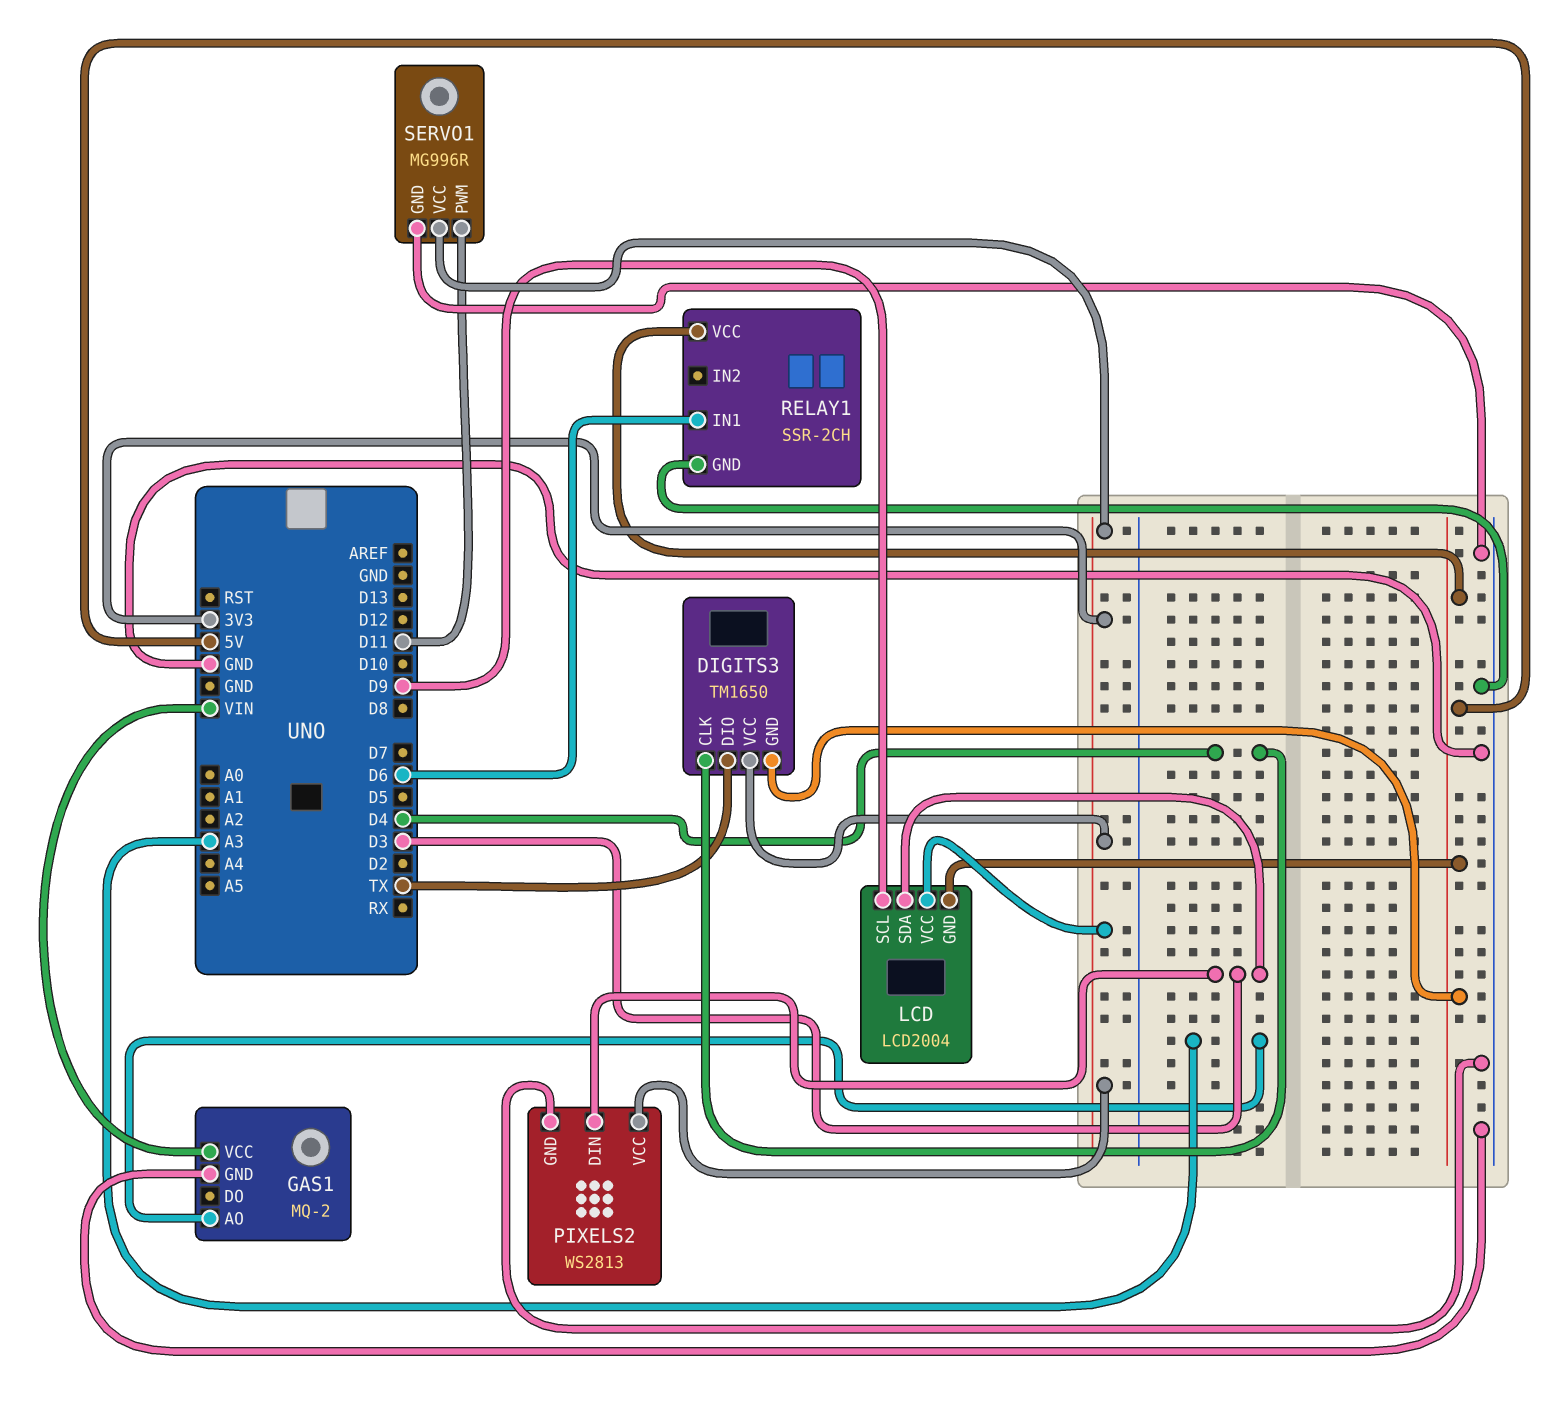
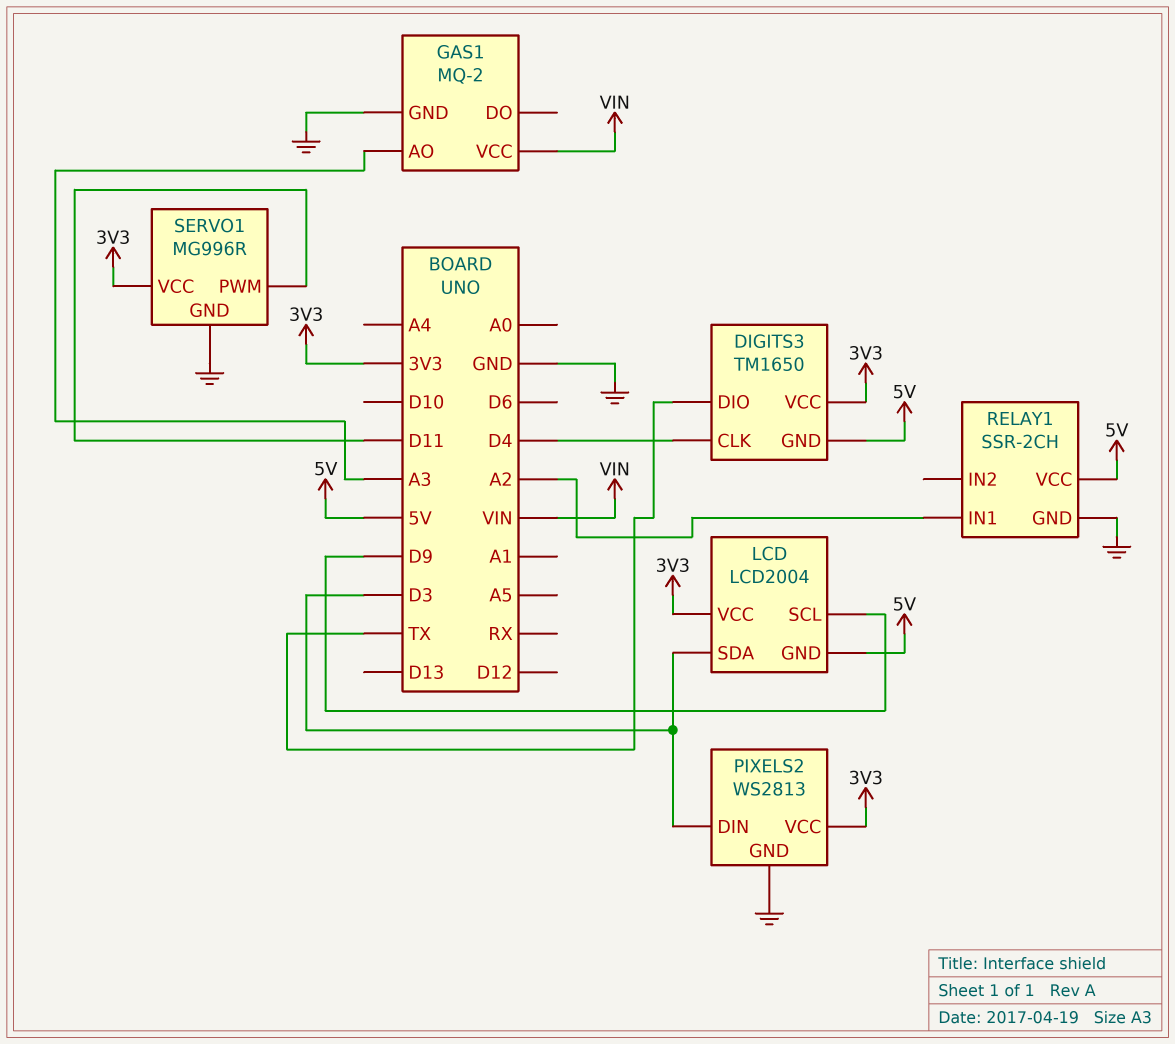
RELAY1 pin IN1: D6 -> A2

